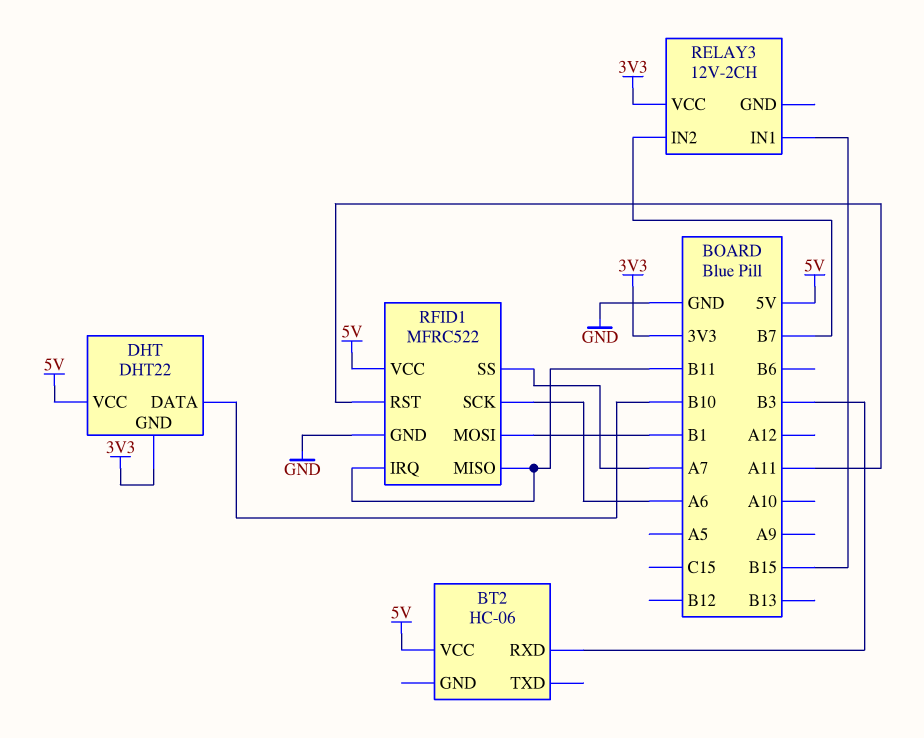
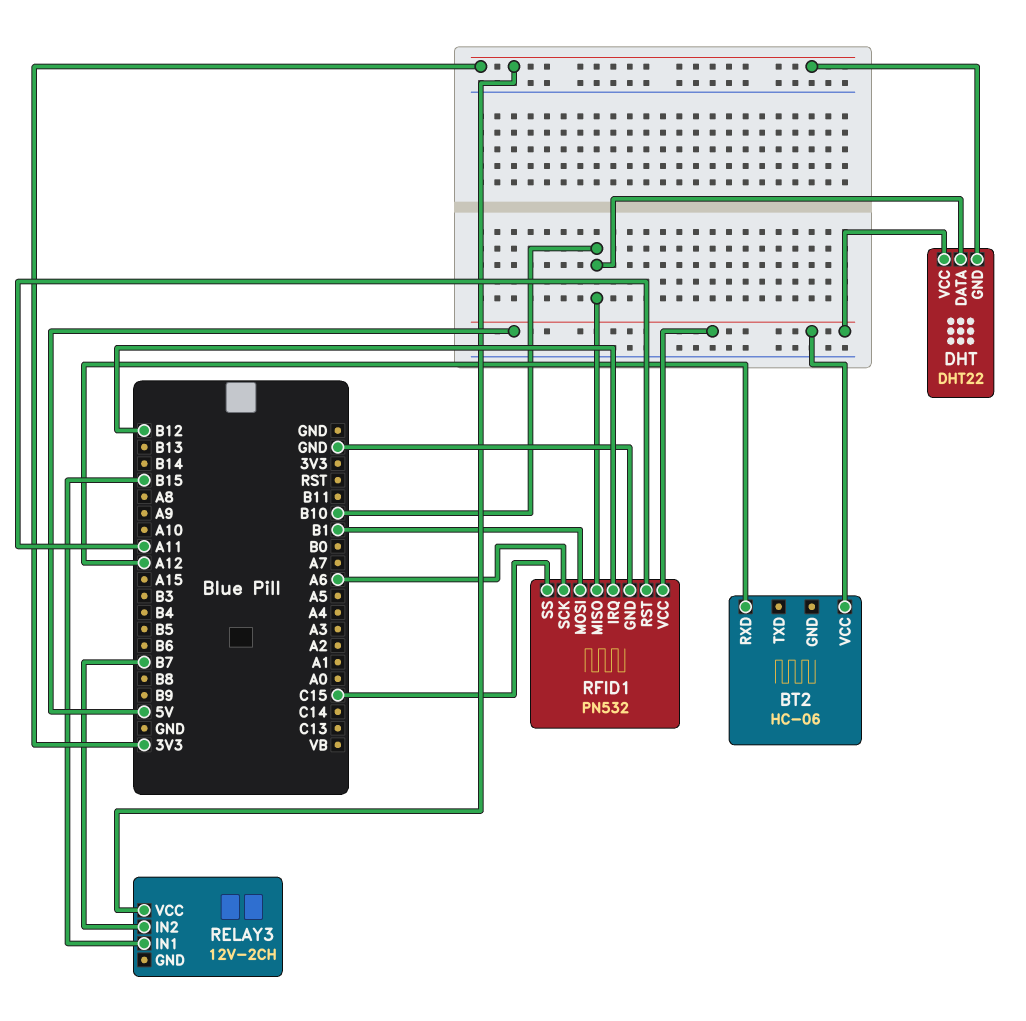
BT2 pin RXD: B3 -> A12
RFID1: MFRC522 -> PN532
RFID1 pin IRQ: B11 -> B12
RFID1 pin MISO: B11 -> B10
RFID1 pin SS: A7 -> C15

